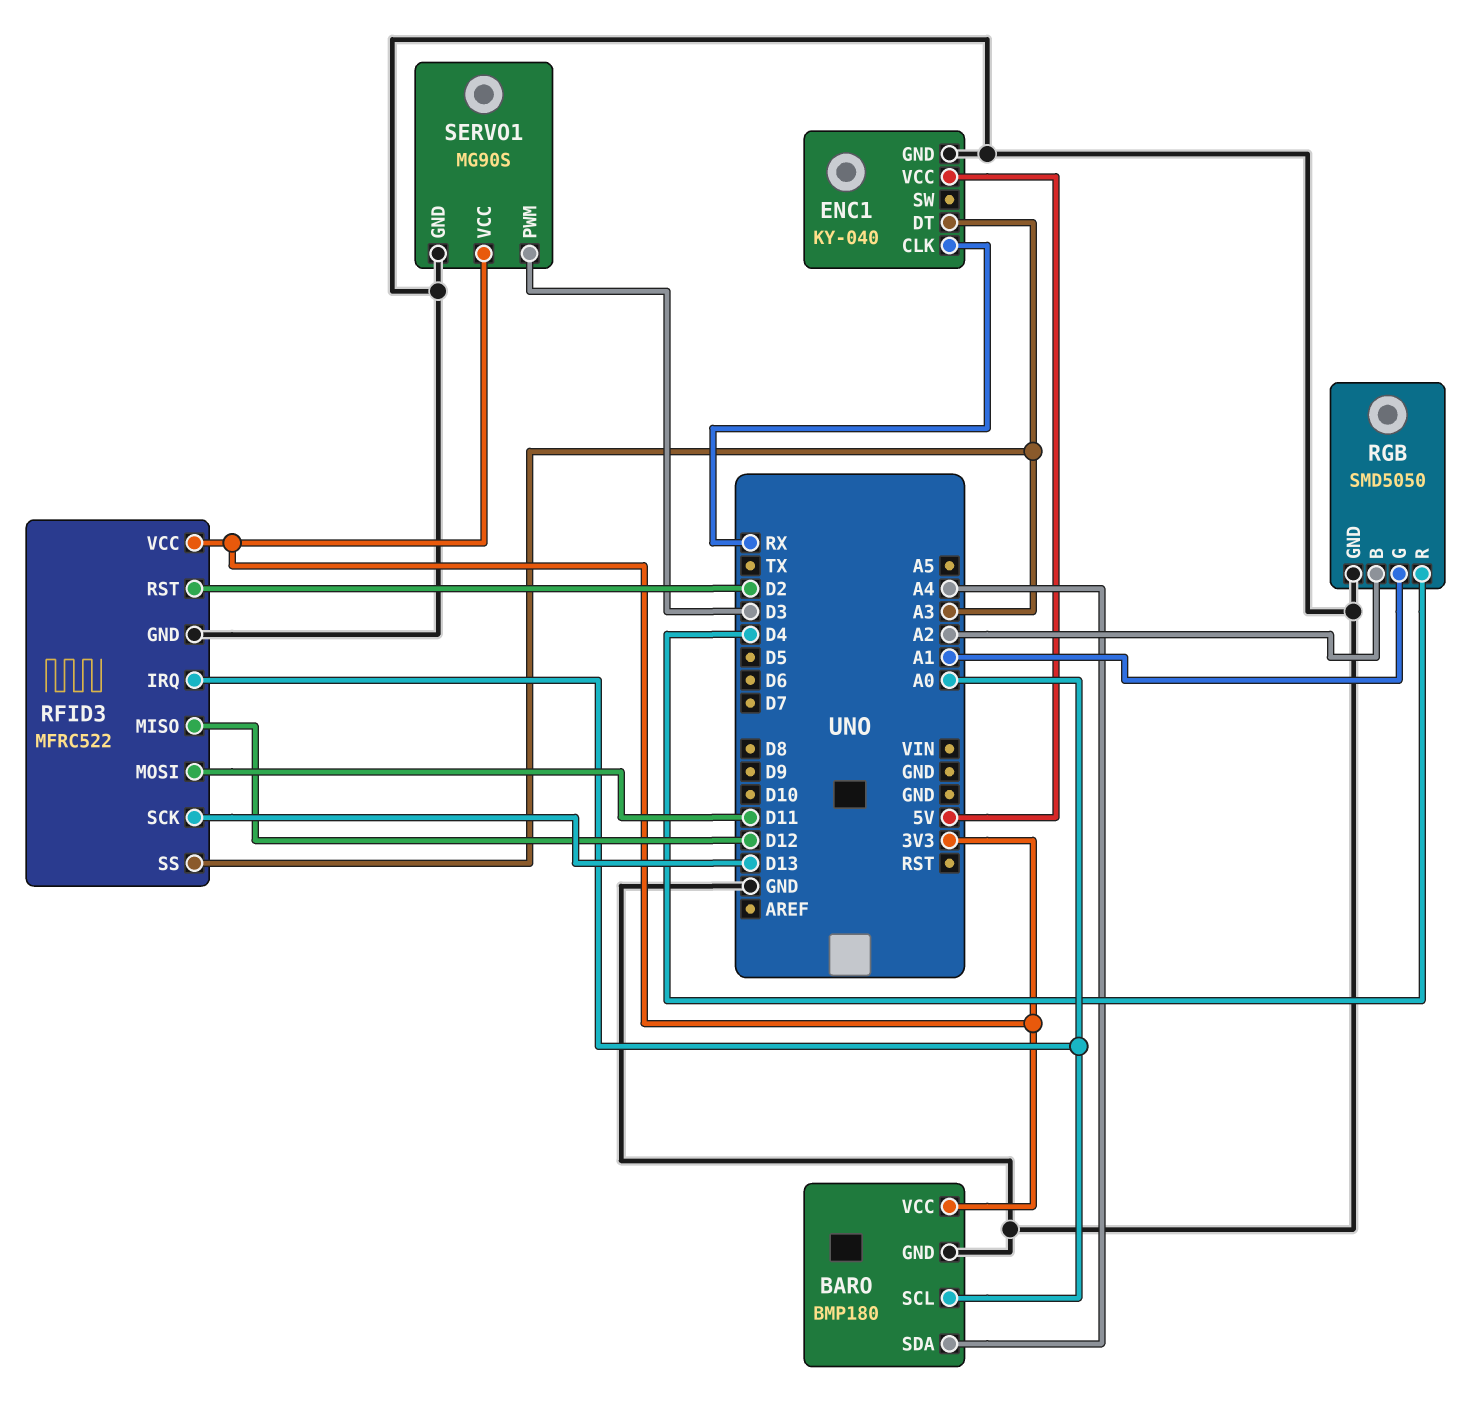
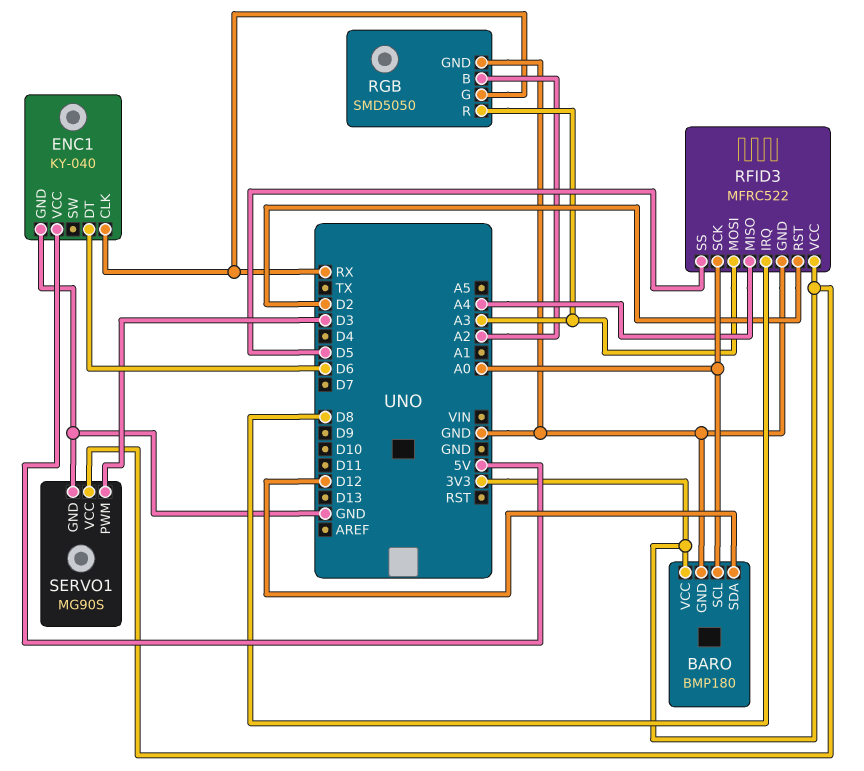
BARO pin SDA: A4 -> D12
ENC1 pin DT: A3 -> D6
RFID3 pin IRQ: A0 -> D8
RFID3 pin MISO: D12 -> A4
RFID3 pin MOSI: D11 -> A3
RFID3 pin SCK: D13 -> A0
RFID3 pin SS: A3 -> D5
RGB pin G: A1 -> RX
RGB pin R: D4 -> A3

